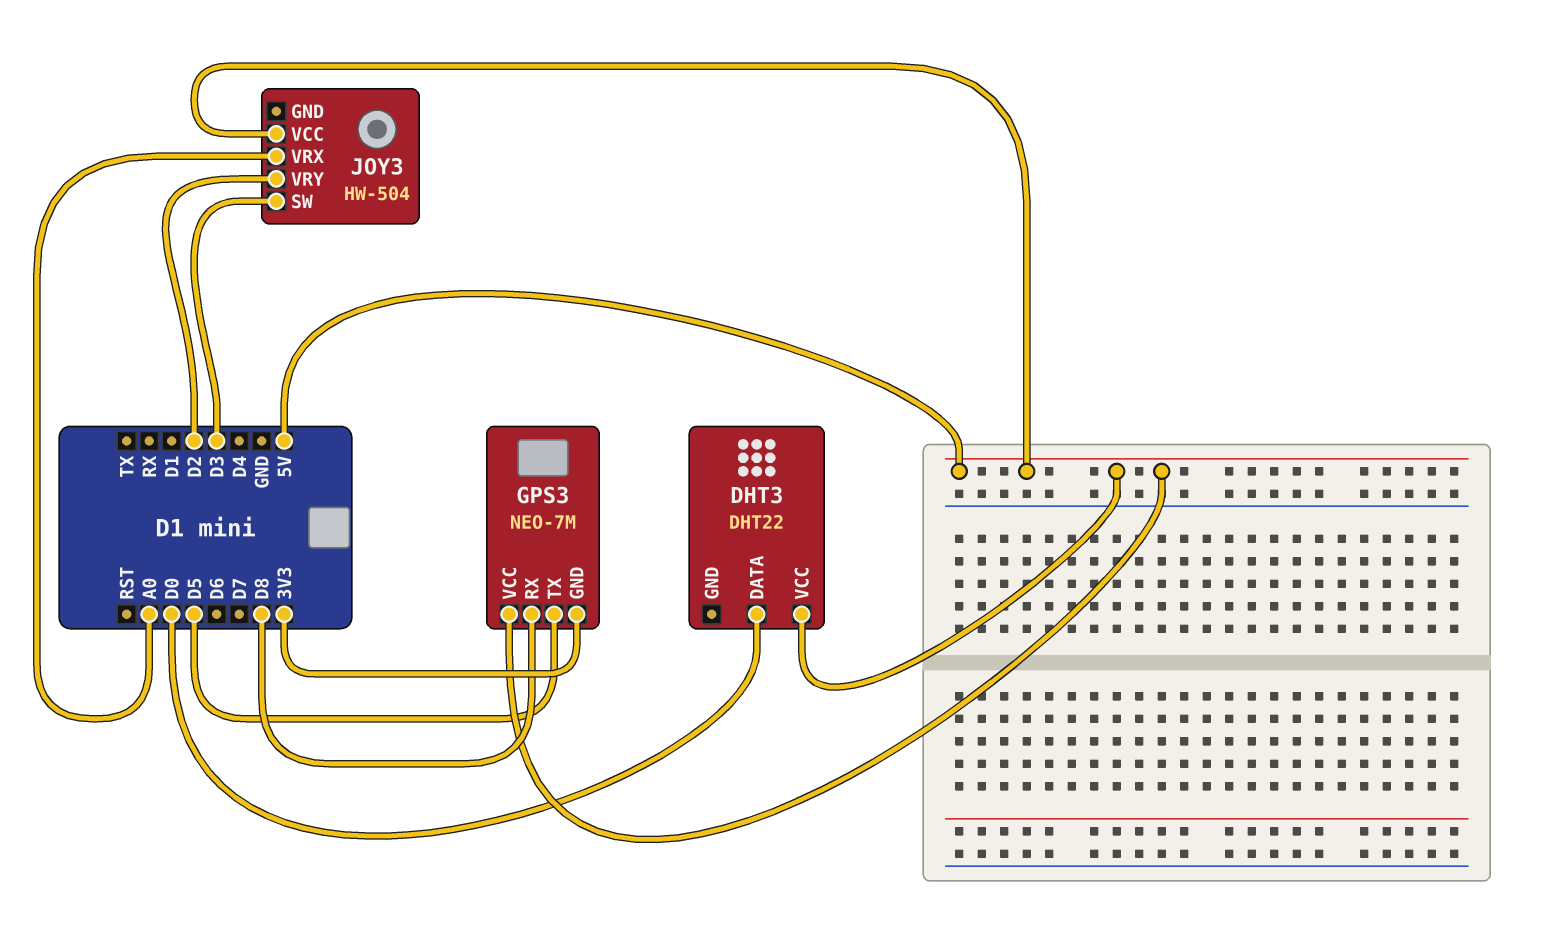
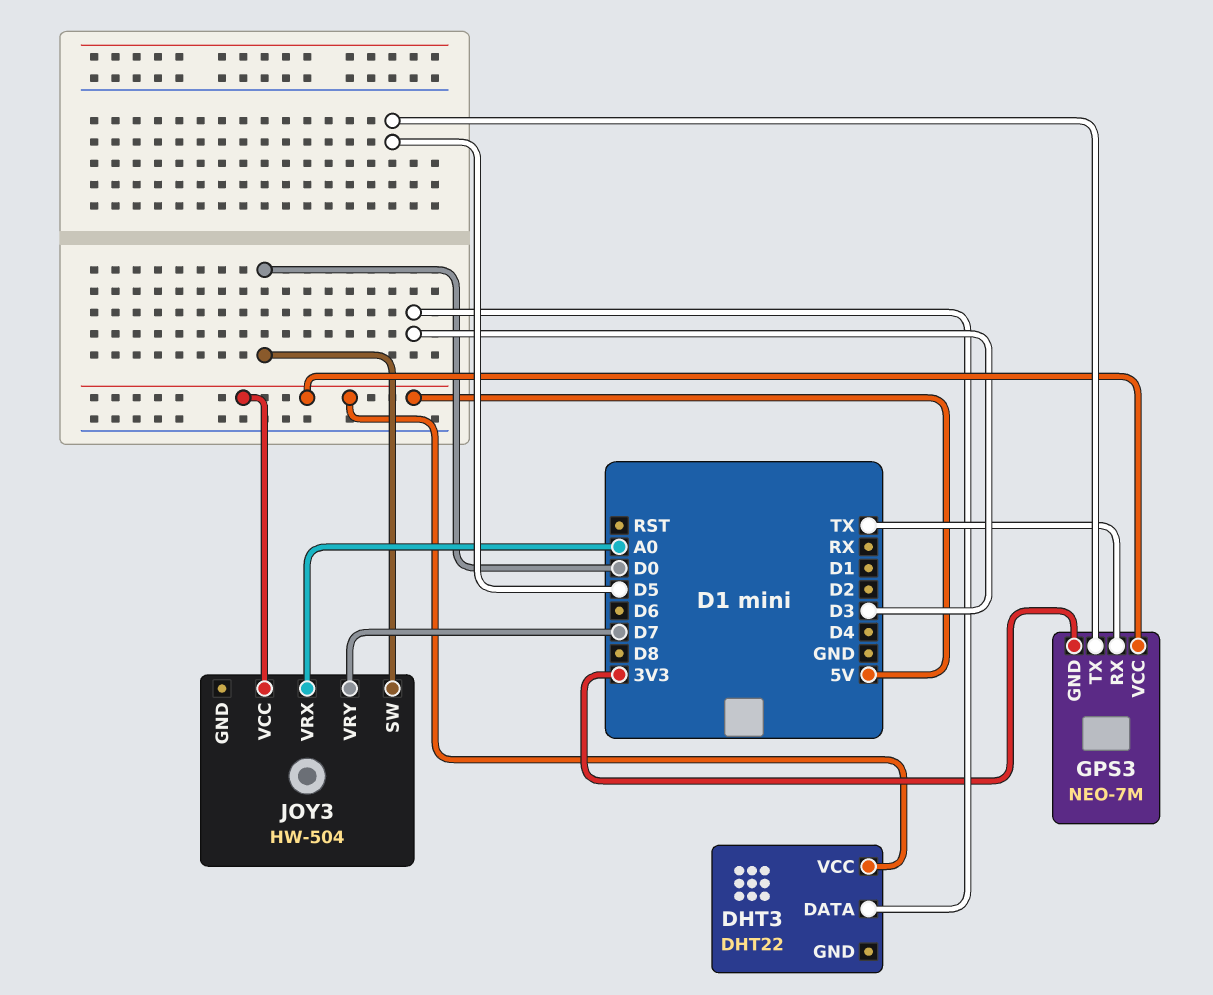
DHT3 pin DATA: D0 -> D3
GPS3 pin RX: D8 -> TX
JOY3 pin SW: D3 -> D0
JOY3 pin VRY: D2 -> D7

